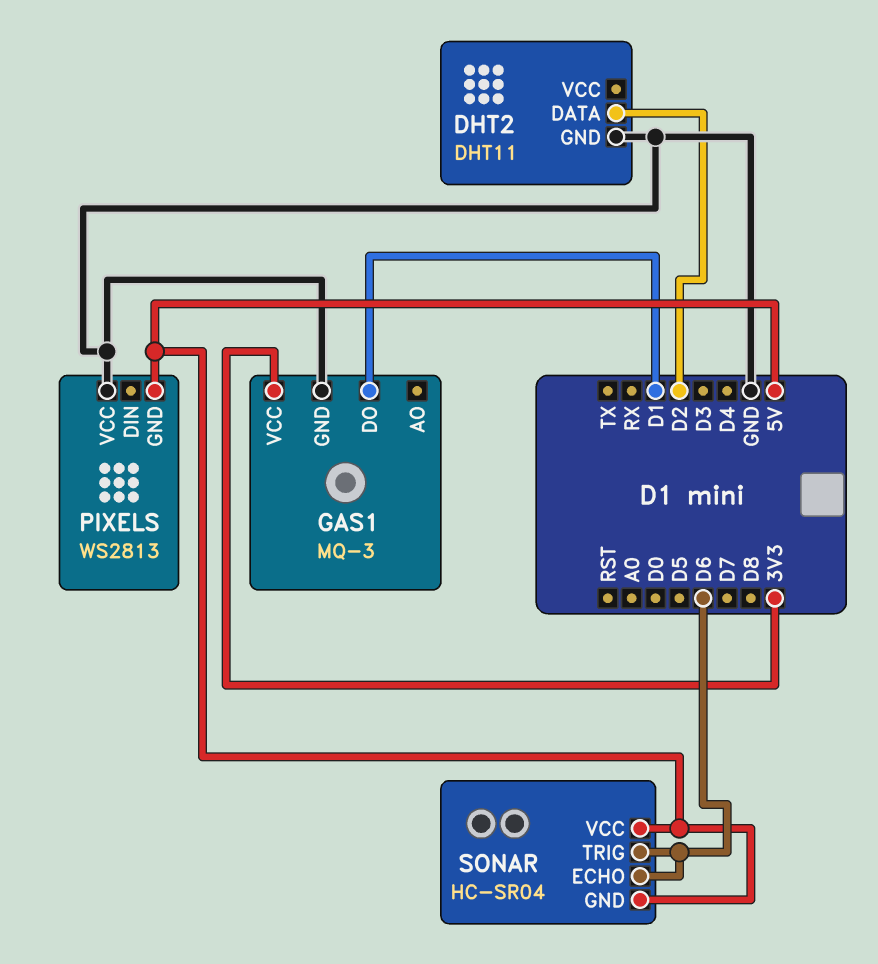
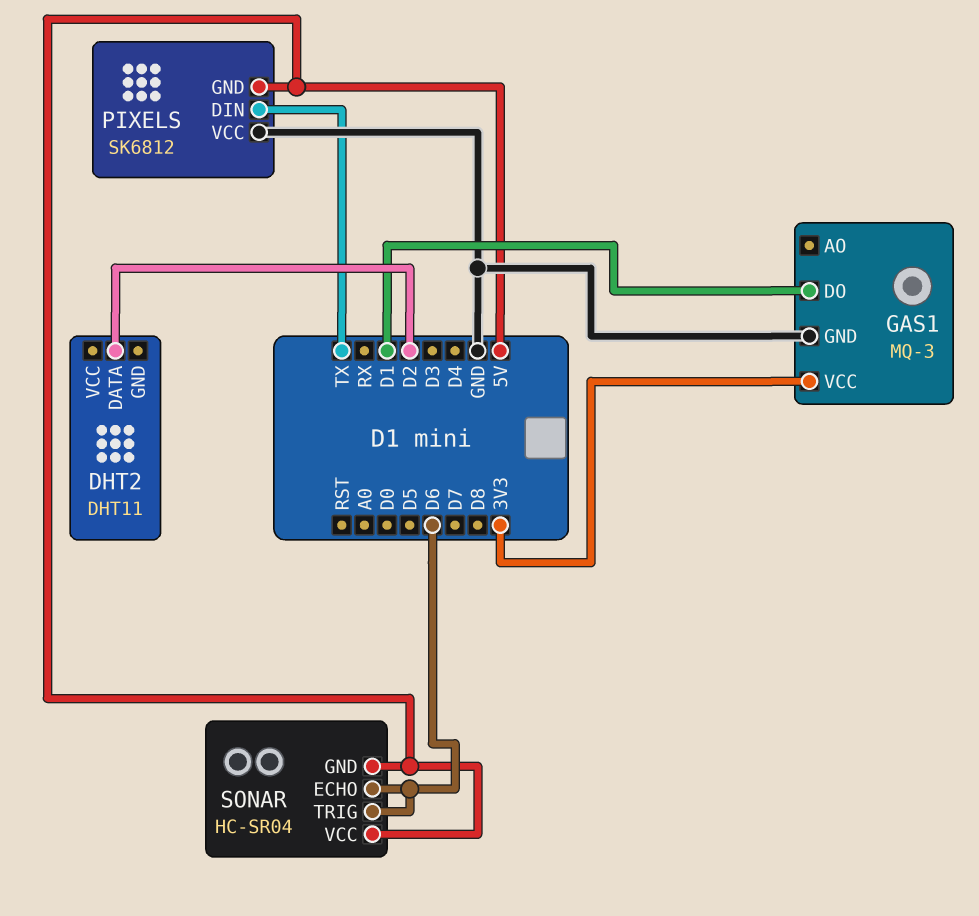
DHT2 pin GND: GND -> none
PIXELS: WS2813 -> SK6812
PIXELS pin DIN: none -> TX

